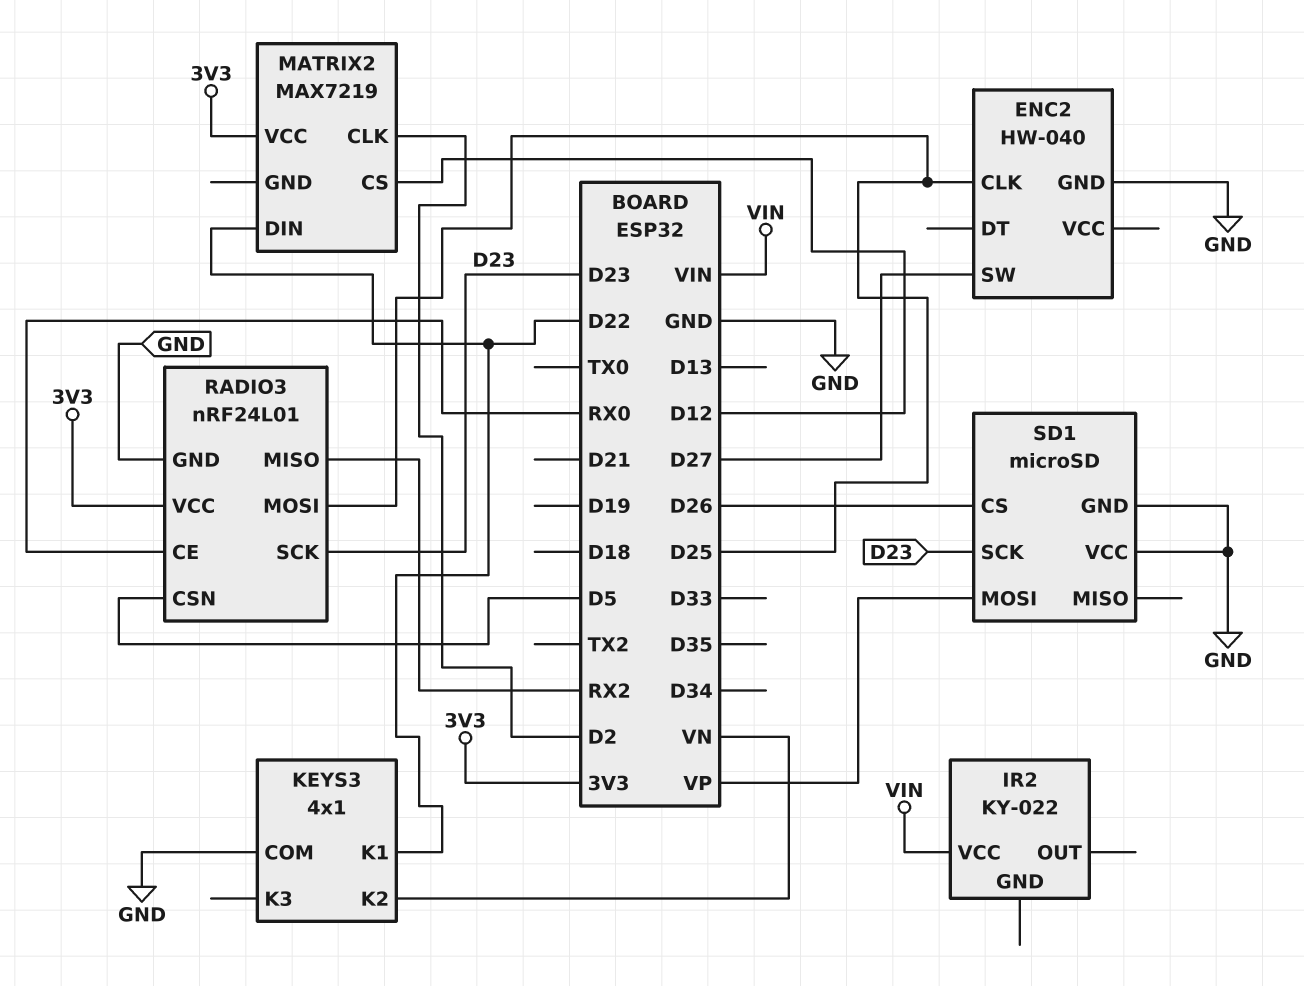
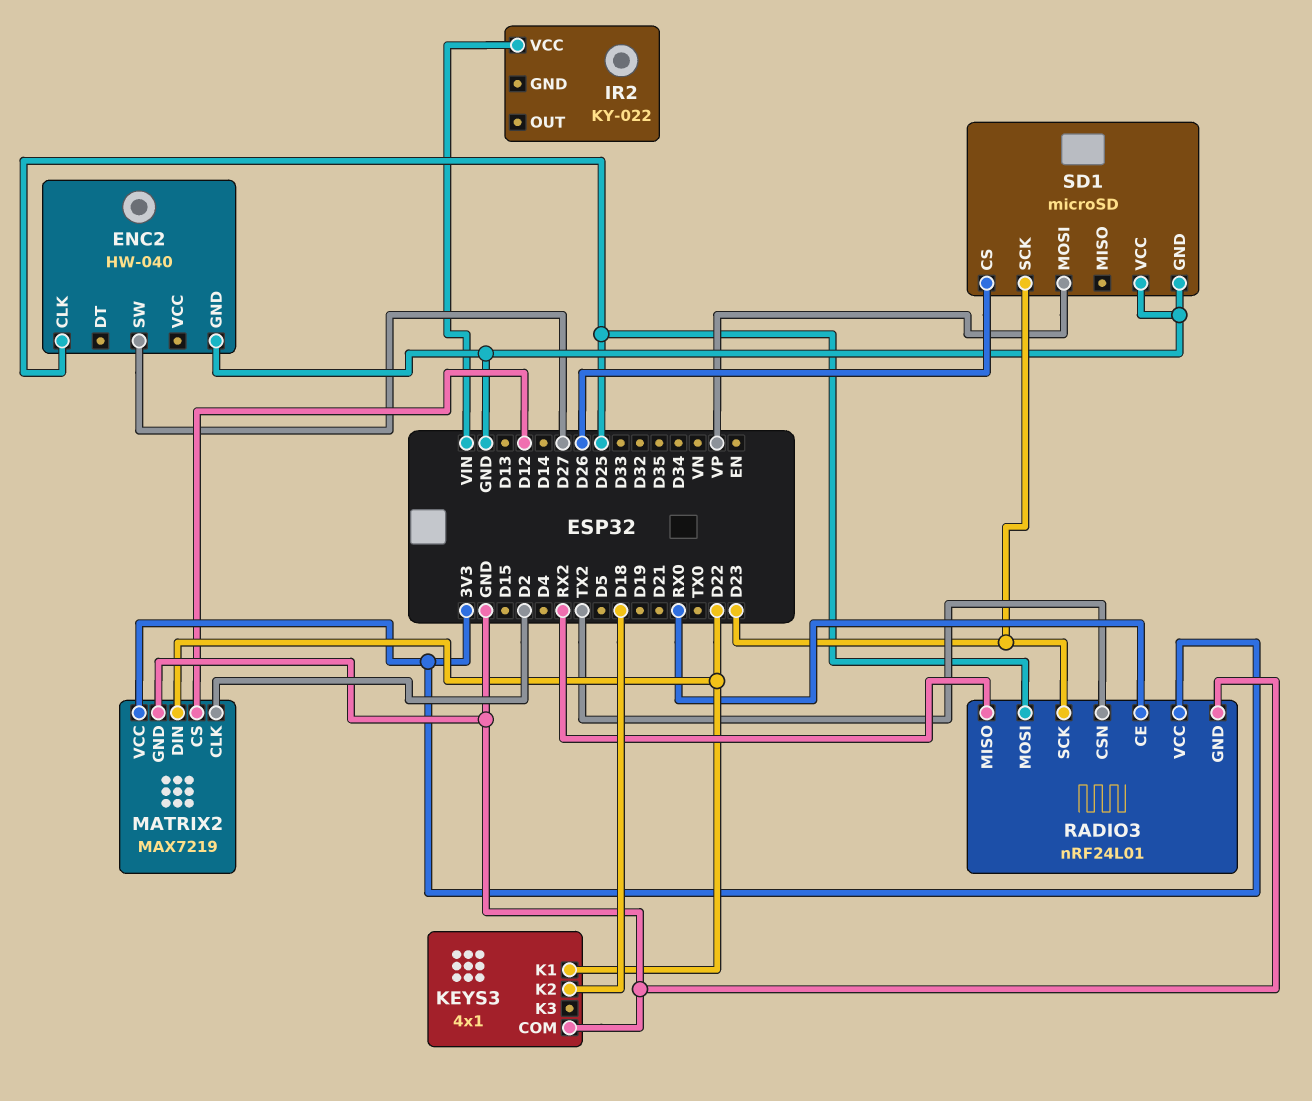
KEYS3 pin K2: VN -> D18
MATRIX2 pin GND: none -> GND
RADIO3 pin CSN: D5 -> TX2

